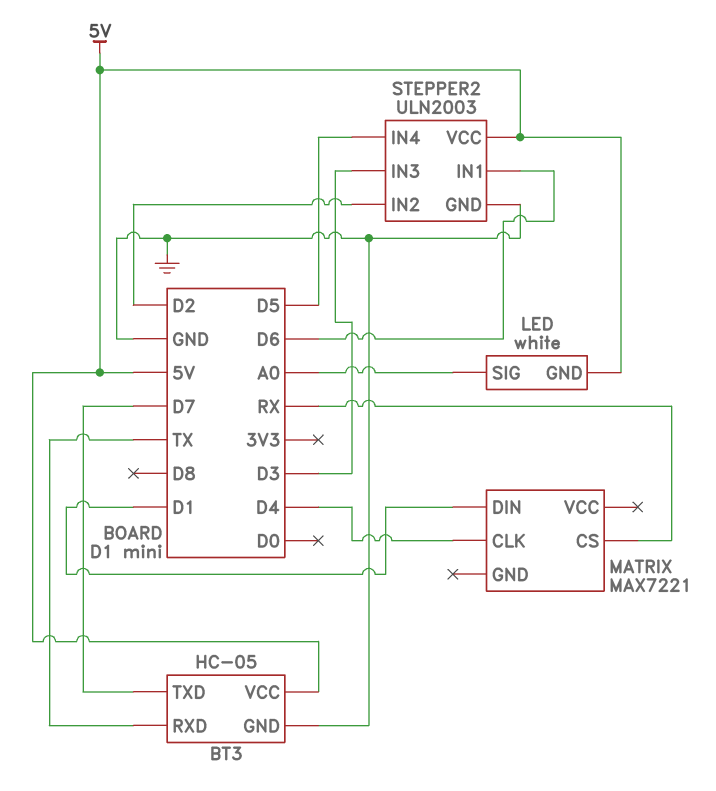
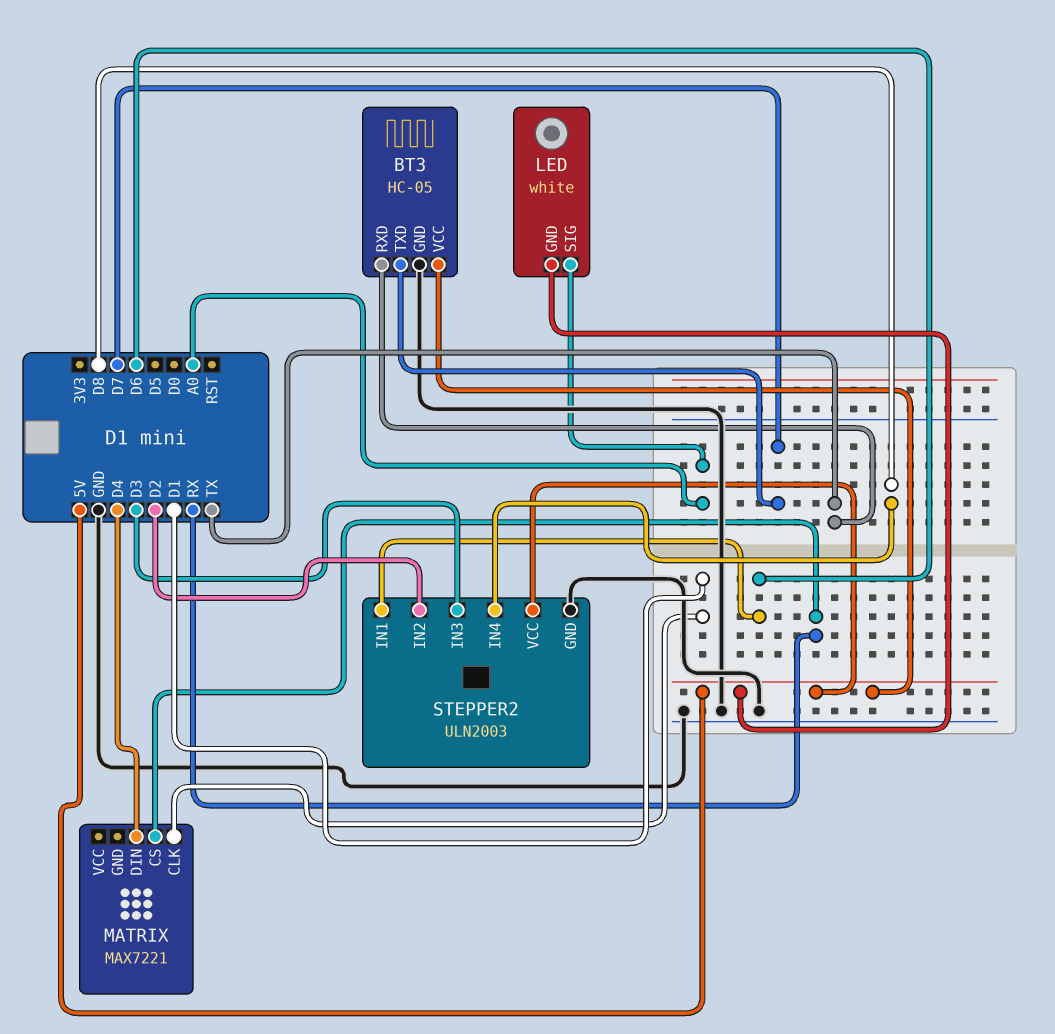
MATRIX pin CLK: D4 -> D1
MATRIX pin DIN: D1 -> D4
STEPPER2 pin IN4: D5 -> D8

